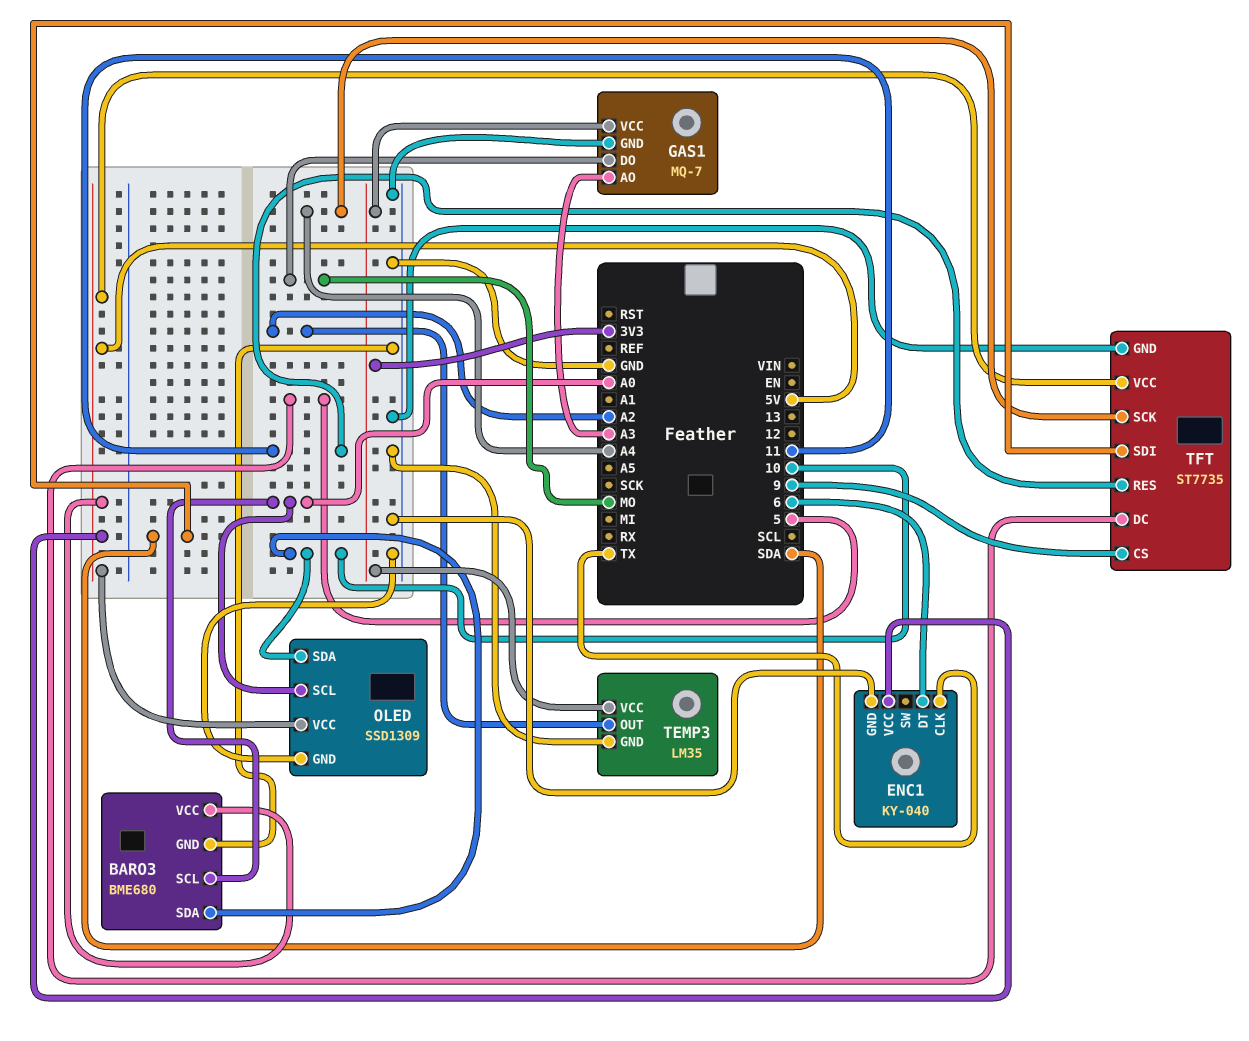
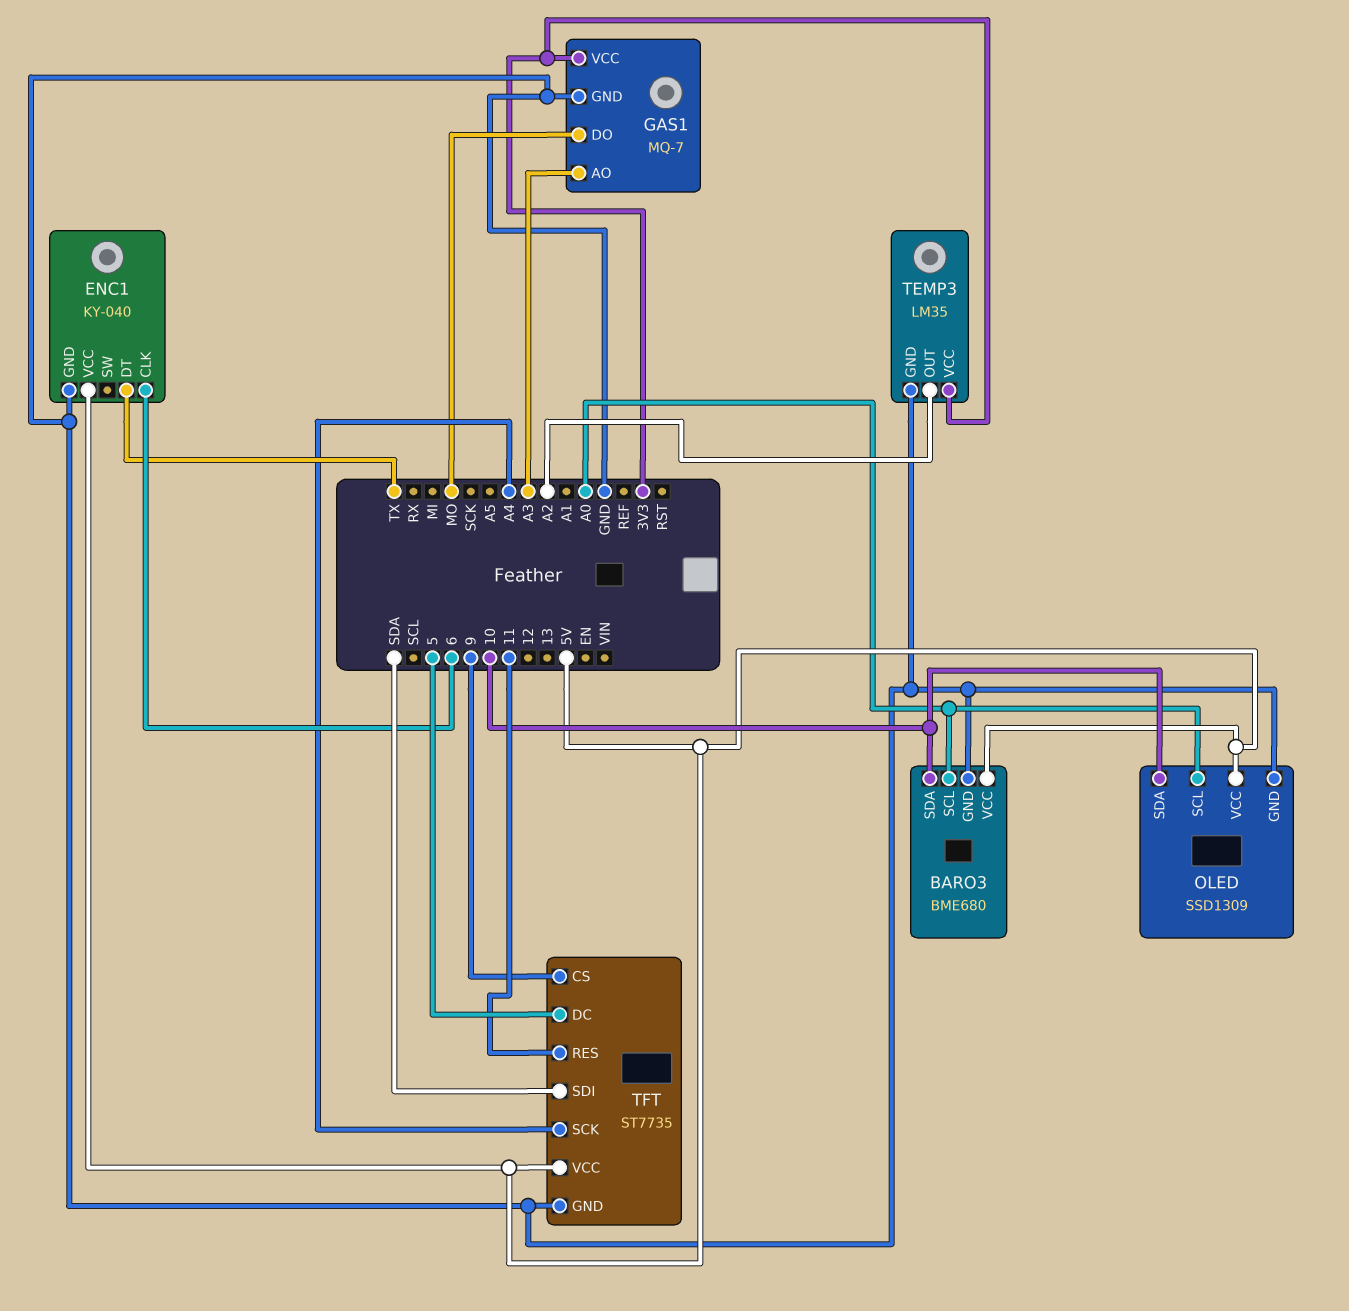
ENC1 pin CLK: TX -> 6
ENC1 pin DT: 6 -> TX

